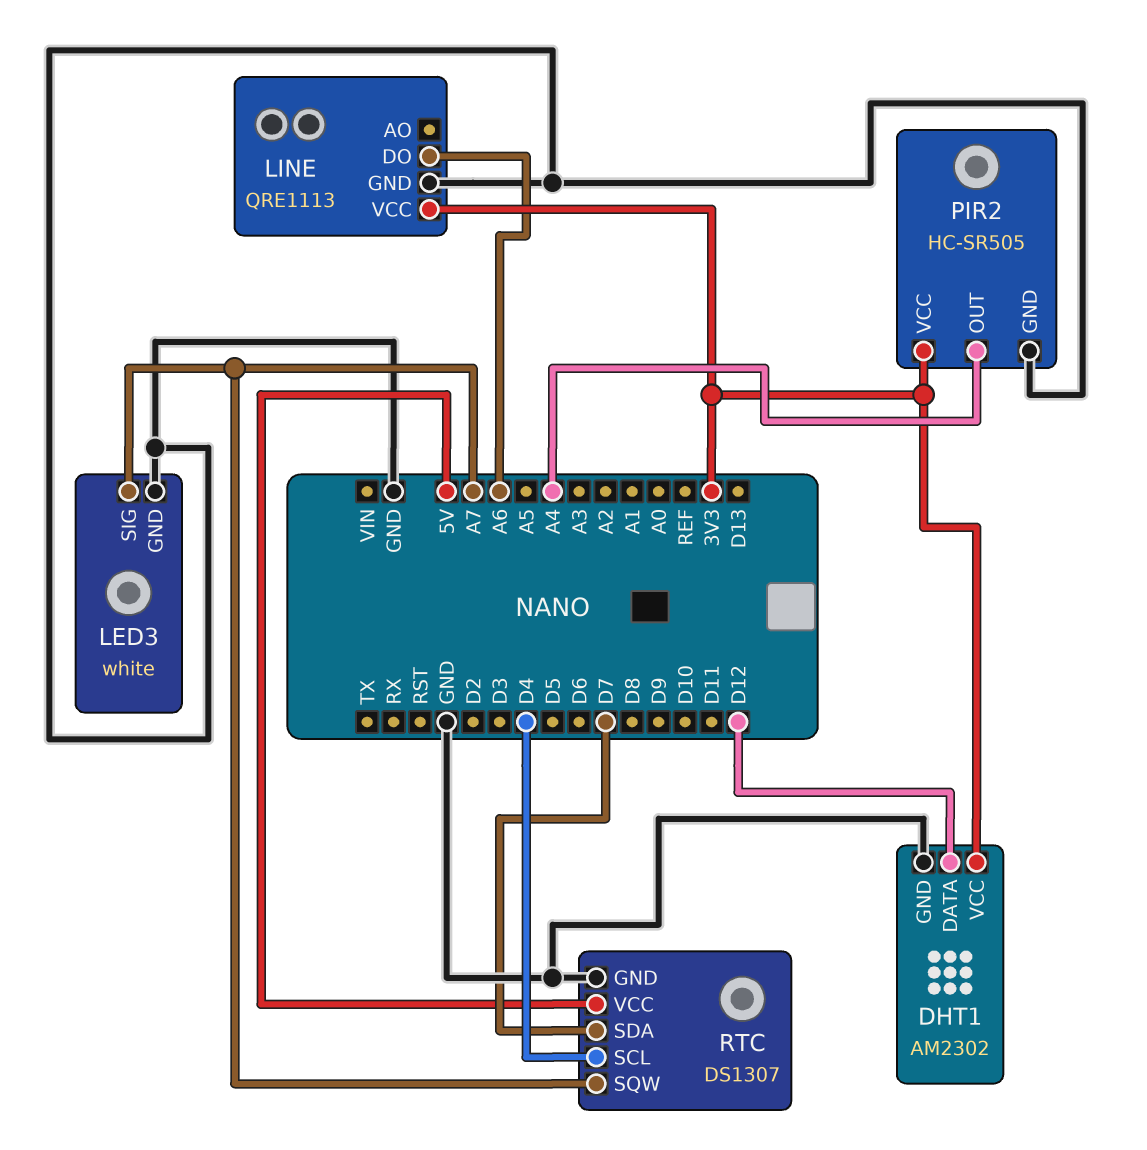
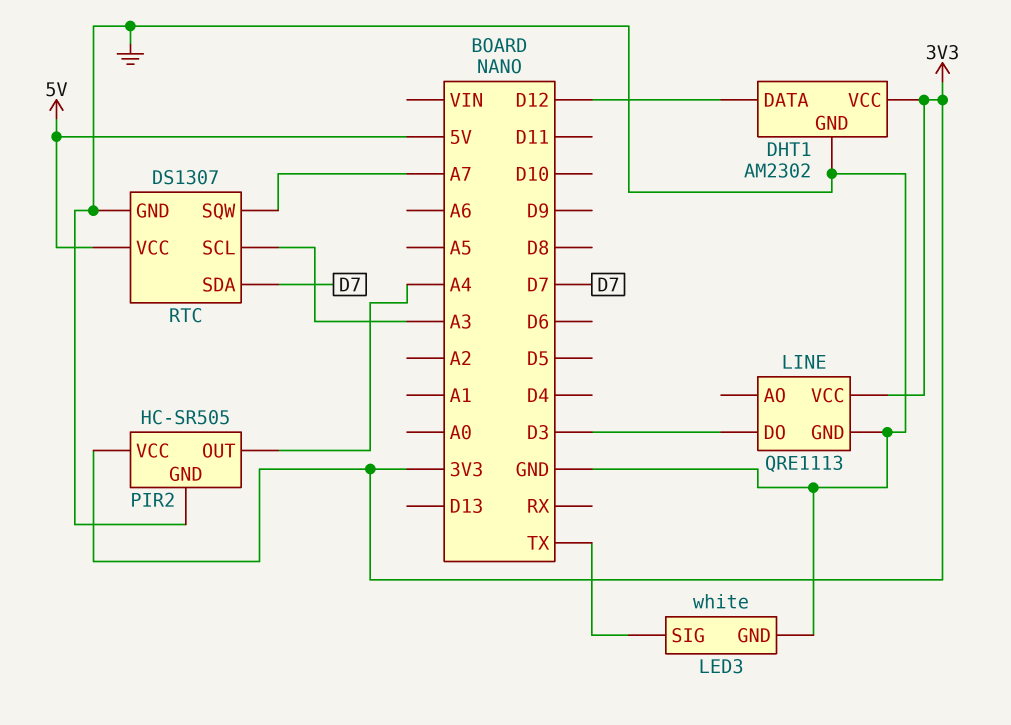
LED3 pin SIG: A7 -> TX
LINE pin DO: A6 -> D3
RTC pin SCL: D4 -> A3

